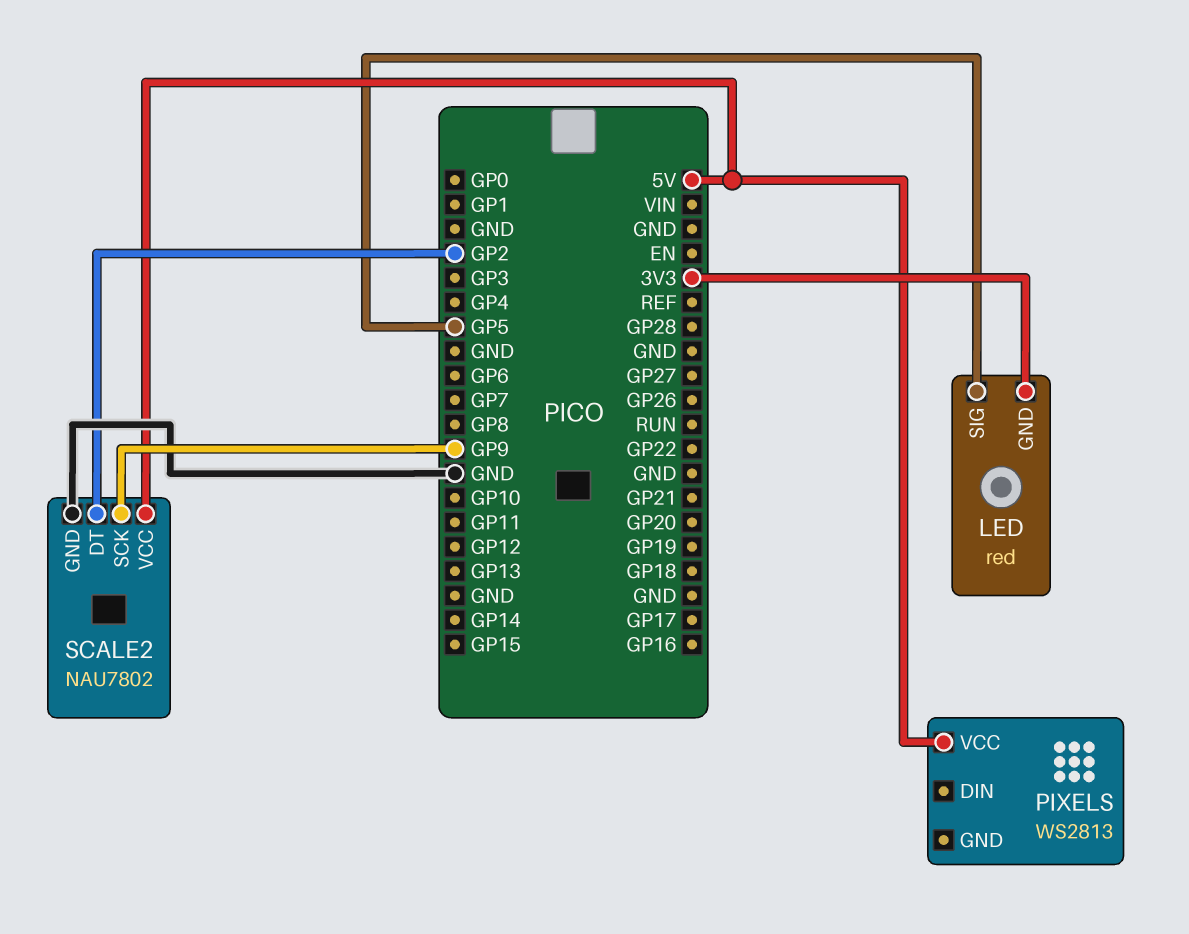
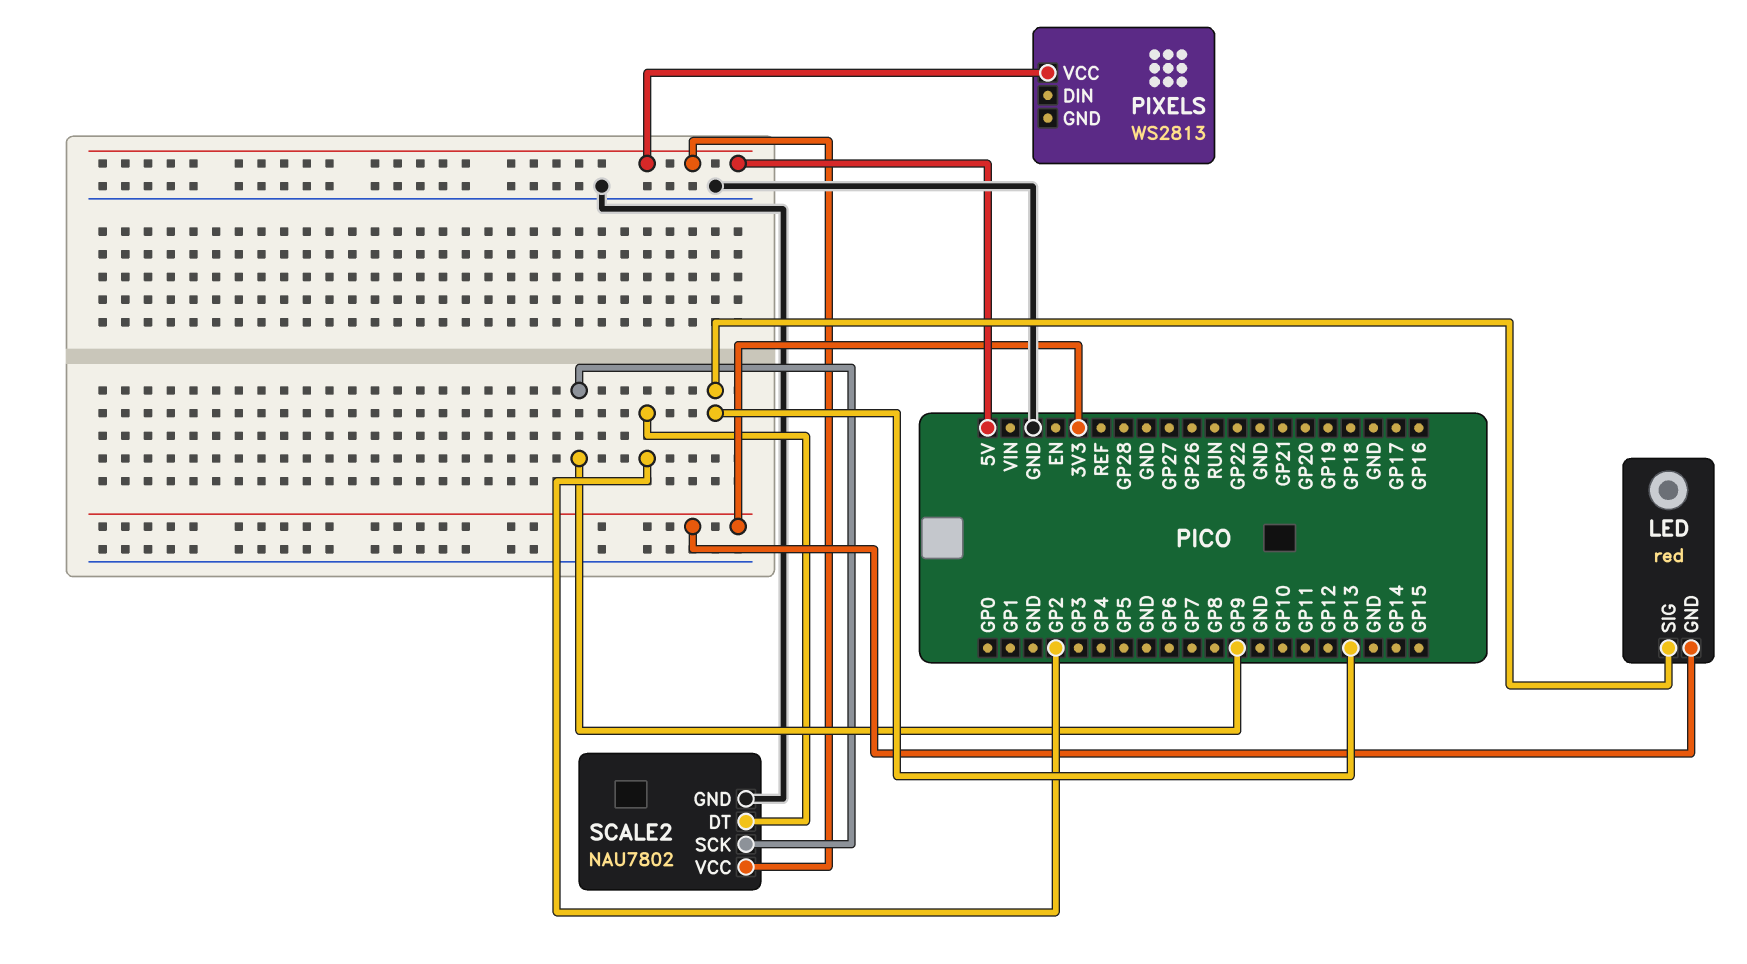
LED pin SIG: GP5 -> GP13

